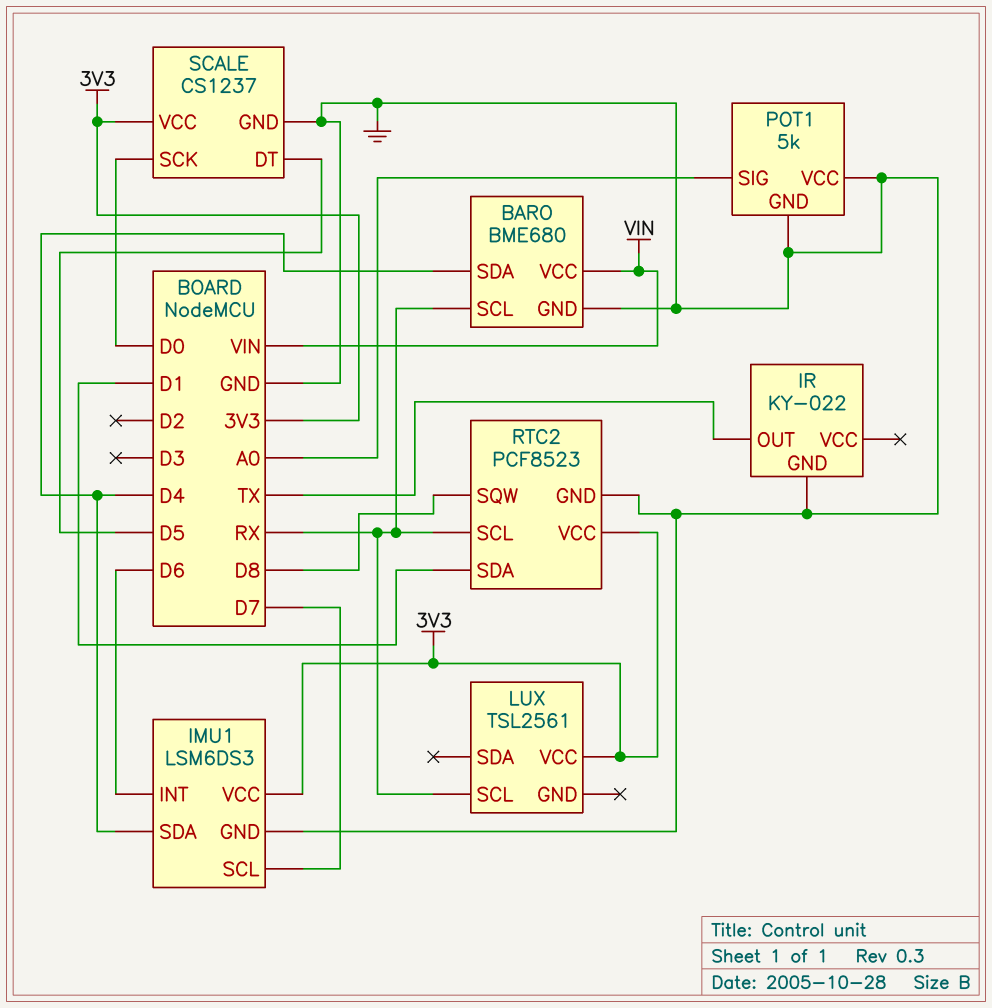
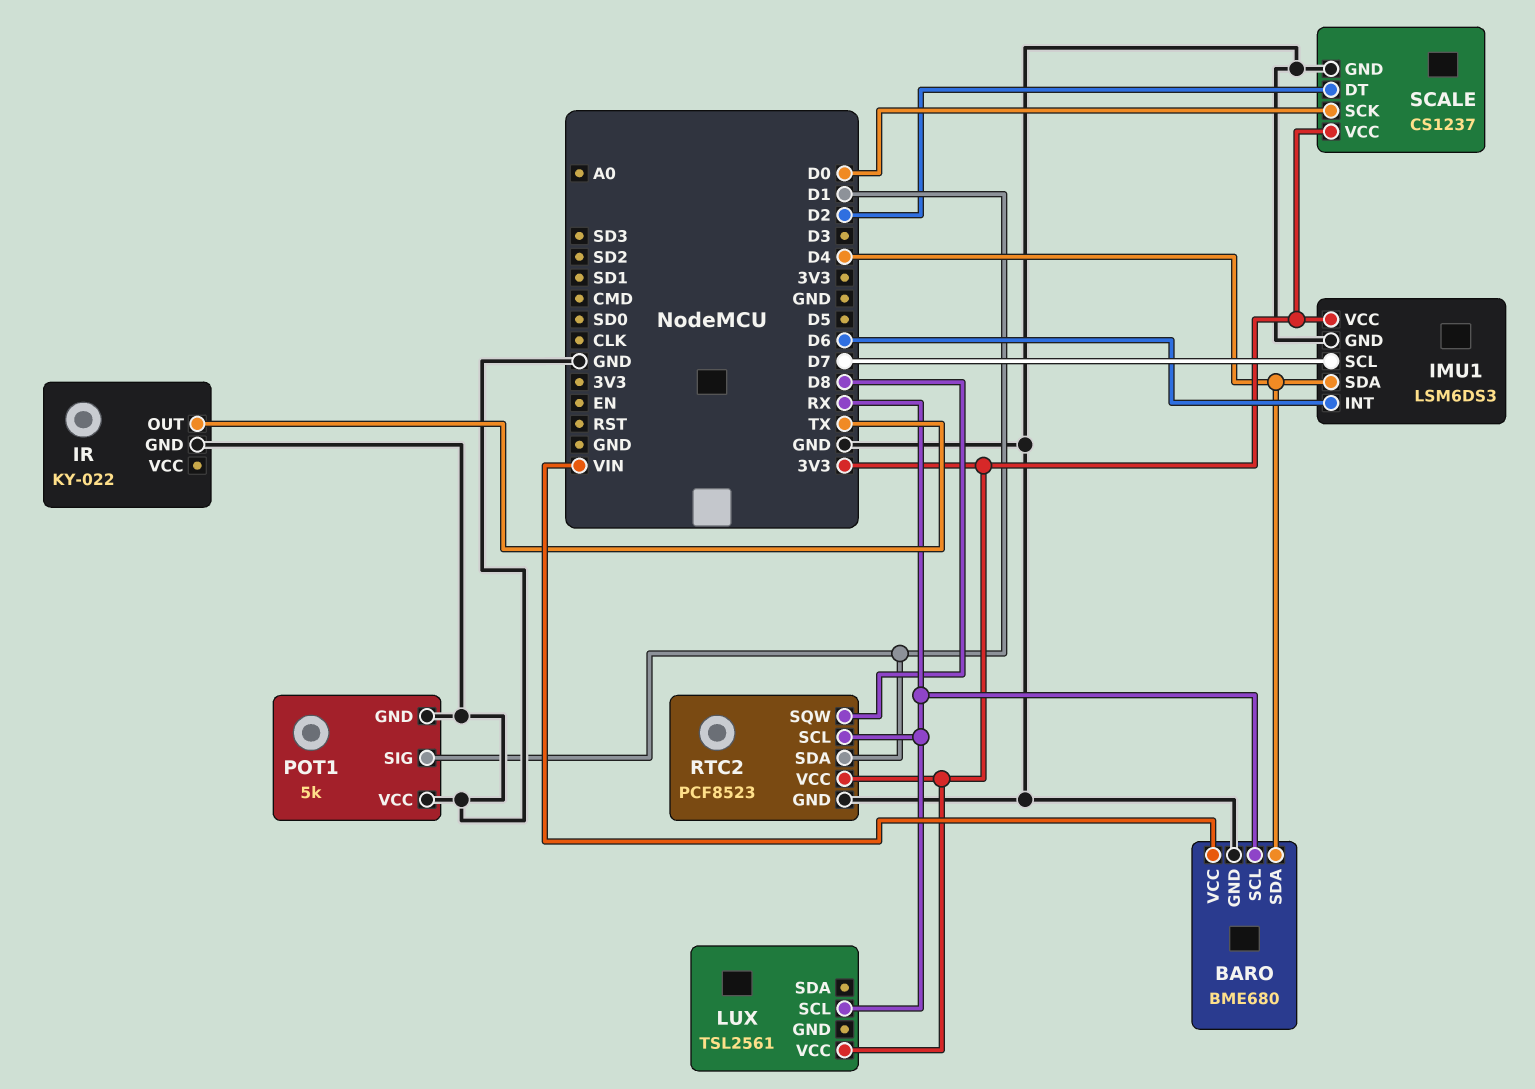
POT1 pin SIG: A0 -> D1
SCALE pin DT: D5 -> D2

